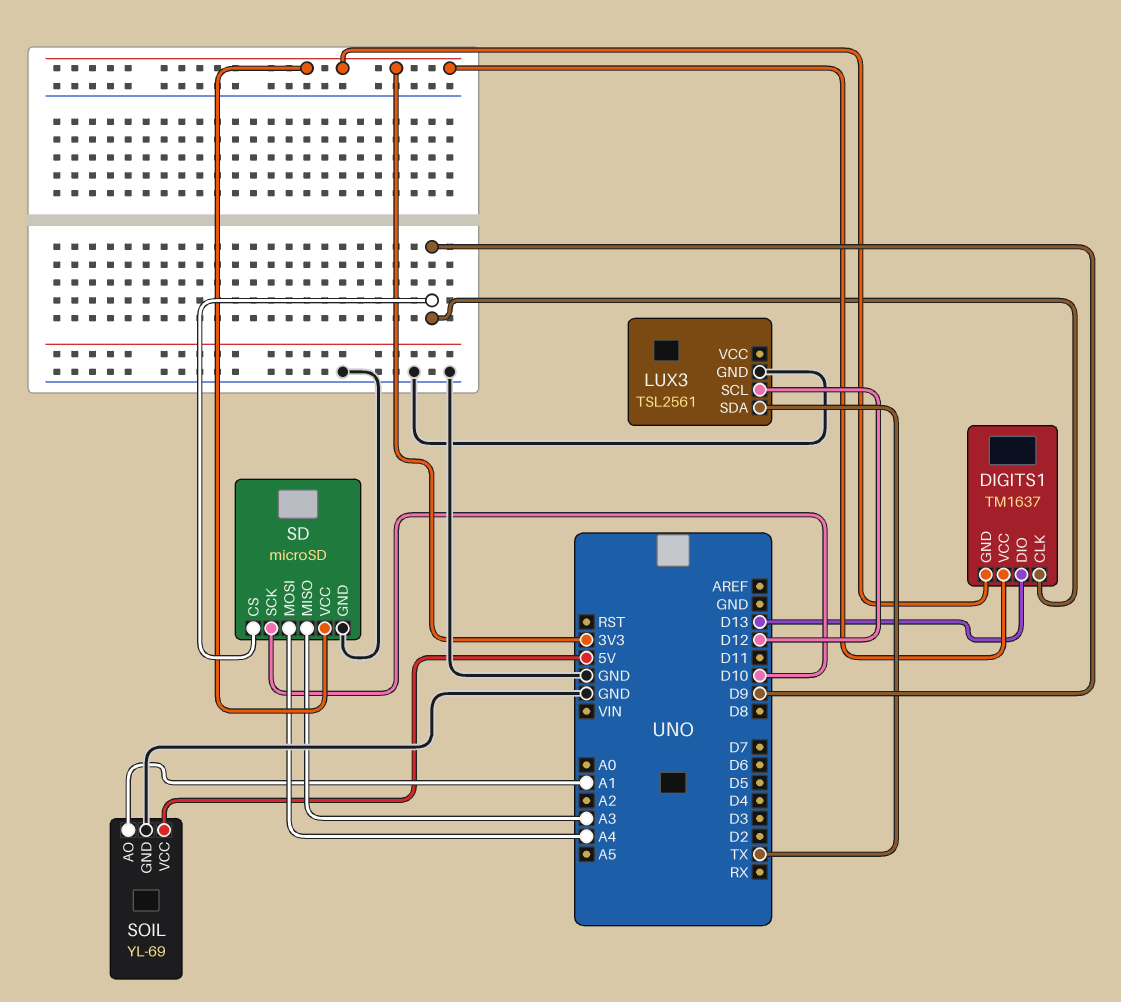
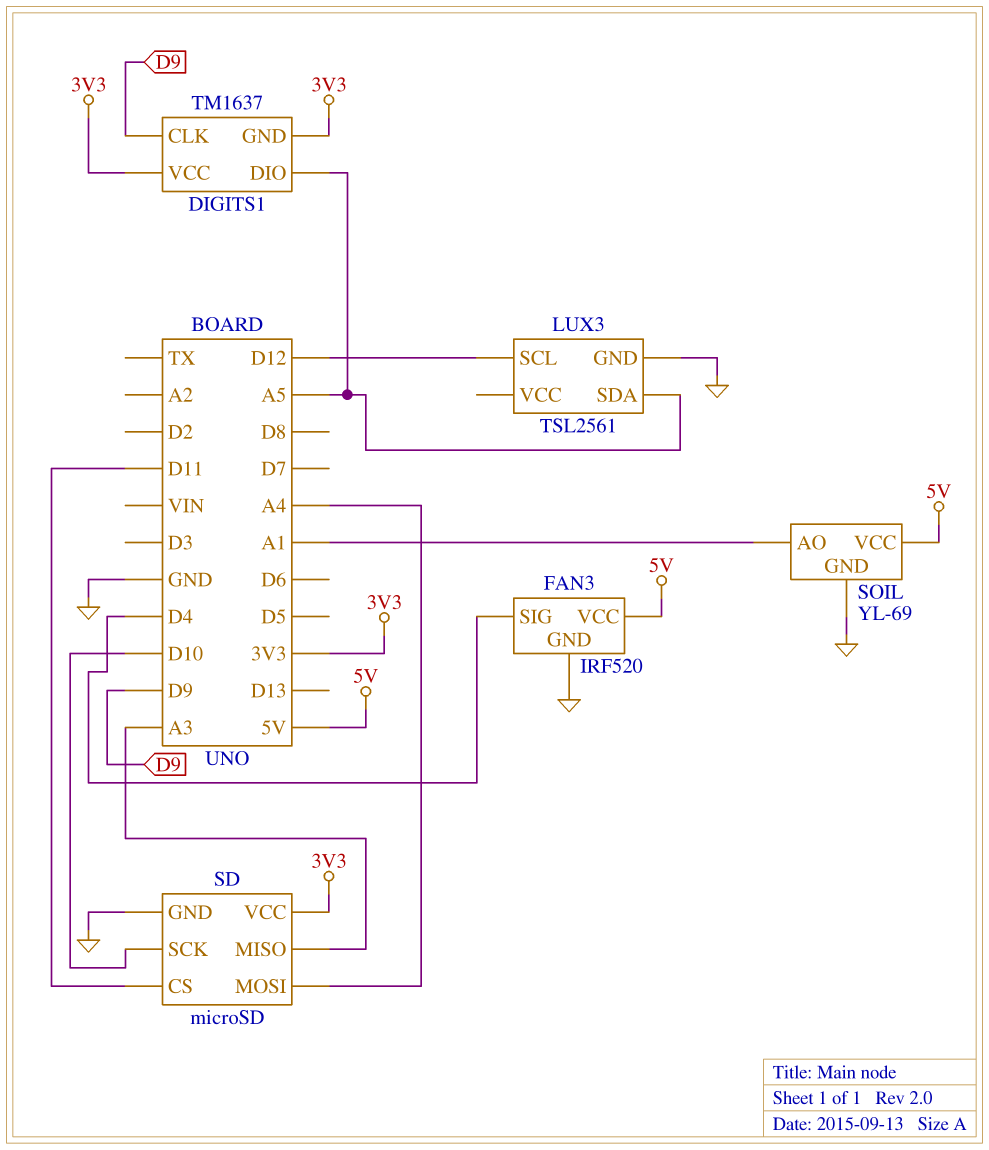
DIGITS1 pin DIO: D13 -> A5
FAN3: none -> IRF520
FAN3 pin GND: none -> GND
FAN3 pin SIG: none -> D4
FAN3 pin VCC: none -> 5V
LUX3 pin SDA: TX -> A5
SD pin CS: D9 -> D11

